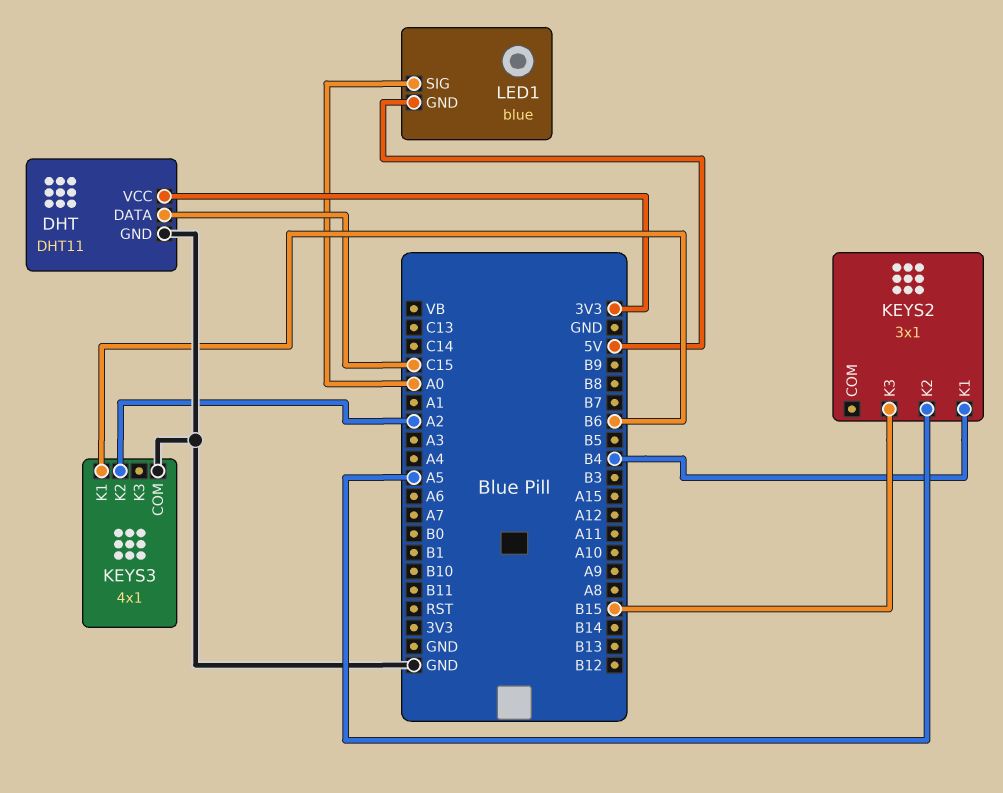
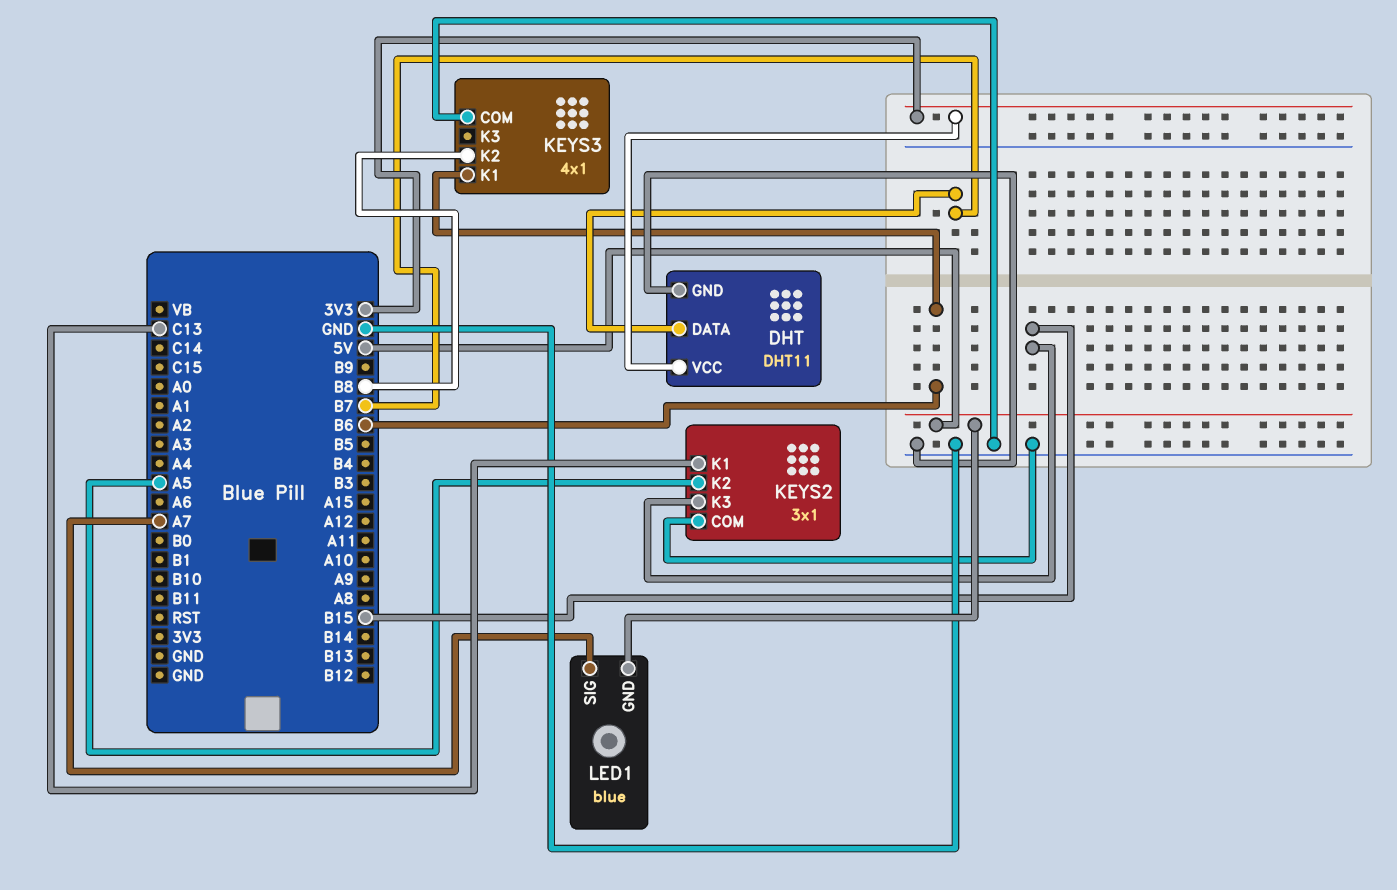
DHT pin DATA: C15 -> B7
KEYS2 pin COM: none -> GND
KEYS2 pin K1: B4 -> C13
KEYS3 pin K2: A2 -> B8
LED1 pin SIG: A0 -> A7

